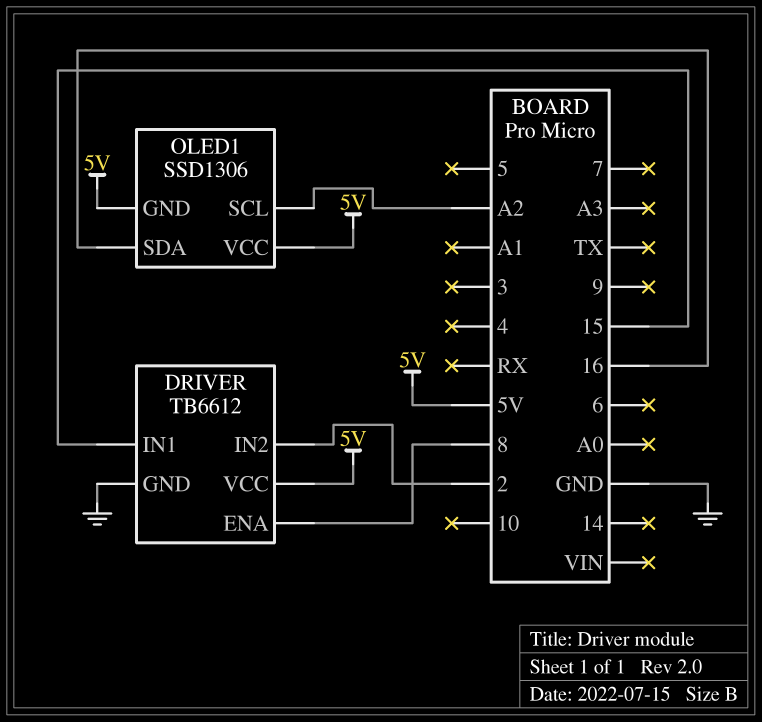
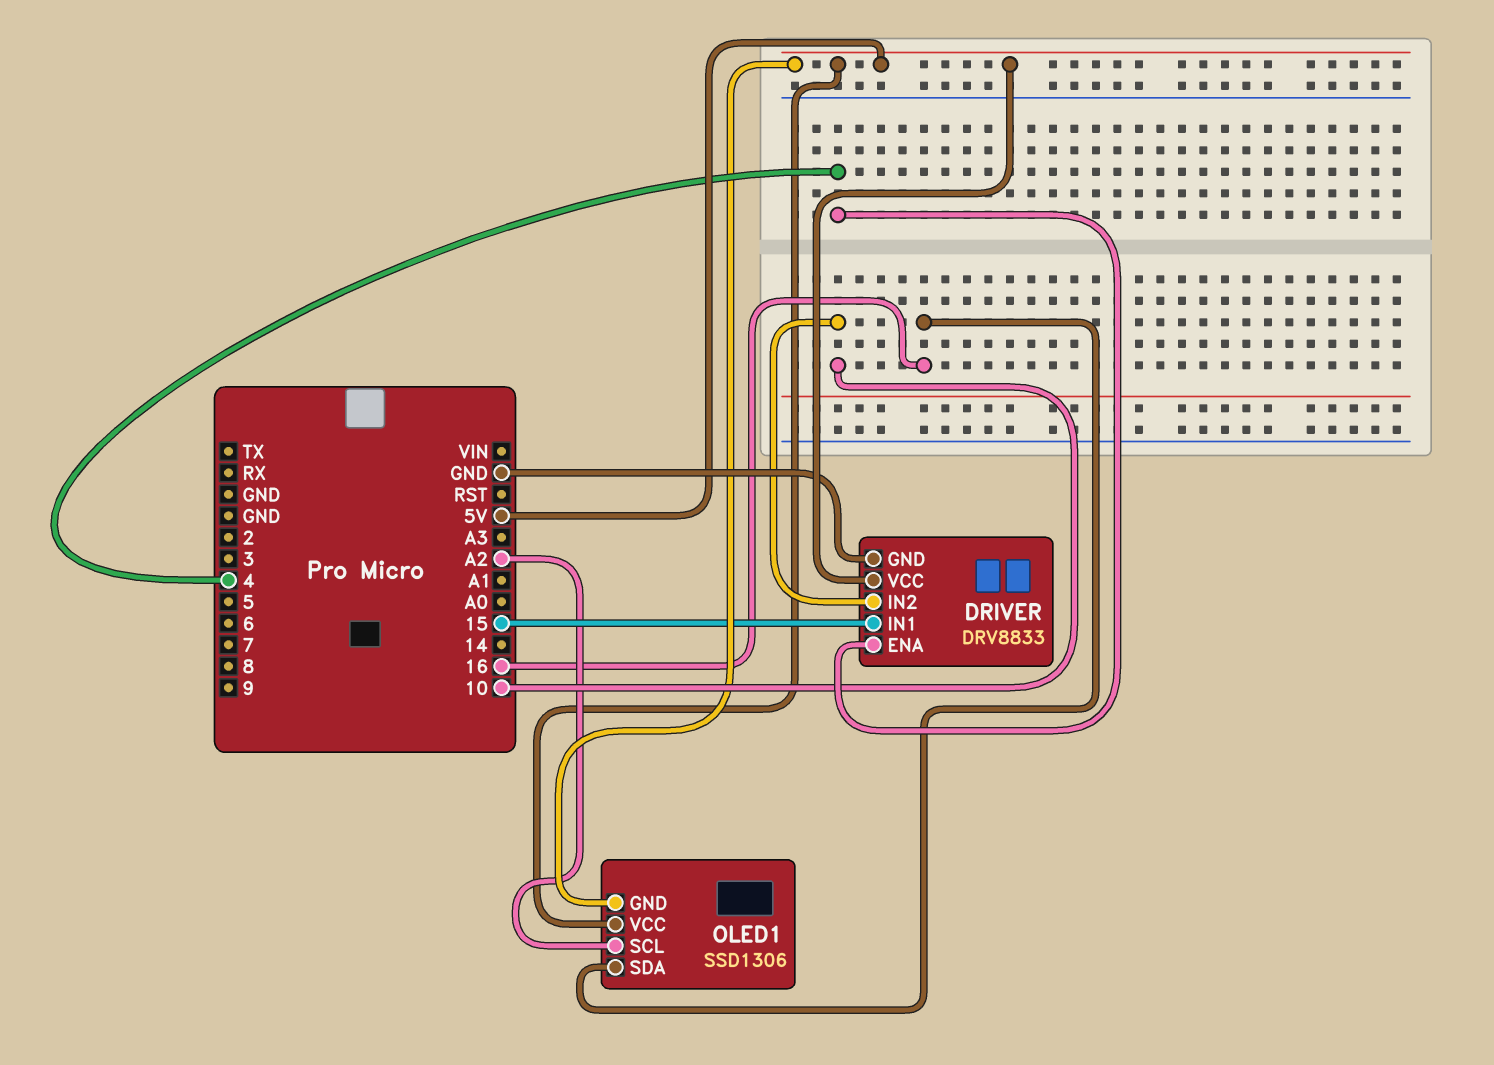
DRIVER: TB6612 -> DRV8833
DRIVER pin ENA: 8 -> 4
DRIVER pin IN2: 2 -> 10

